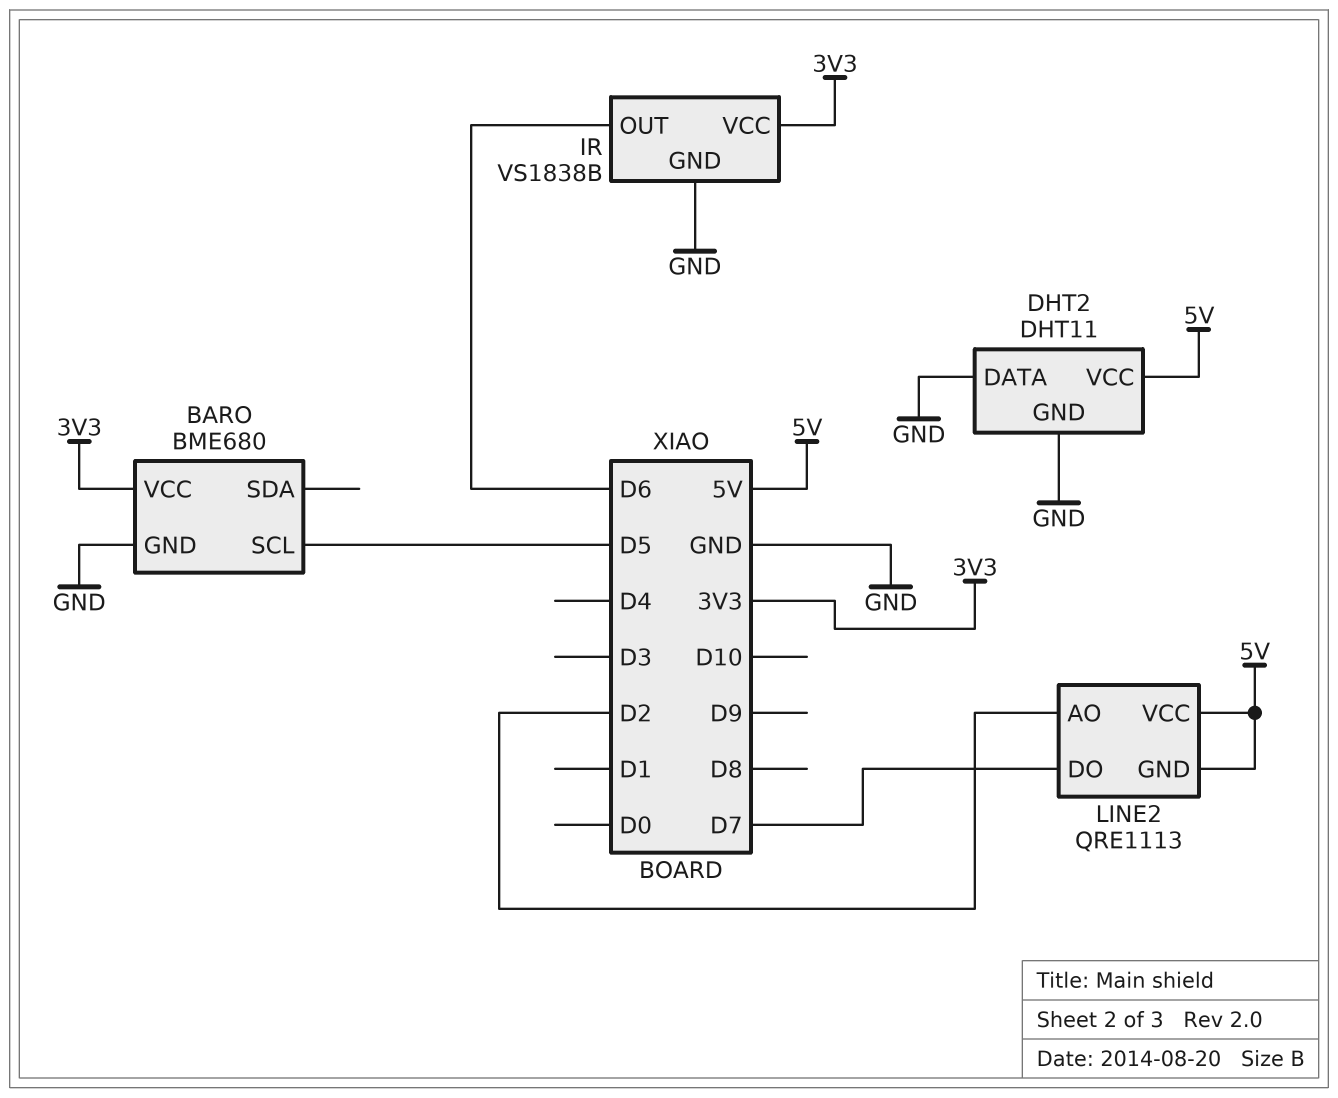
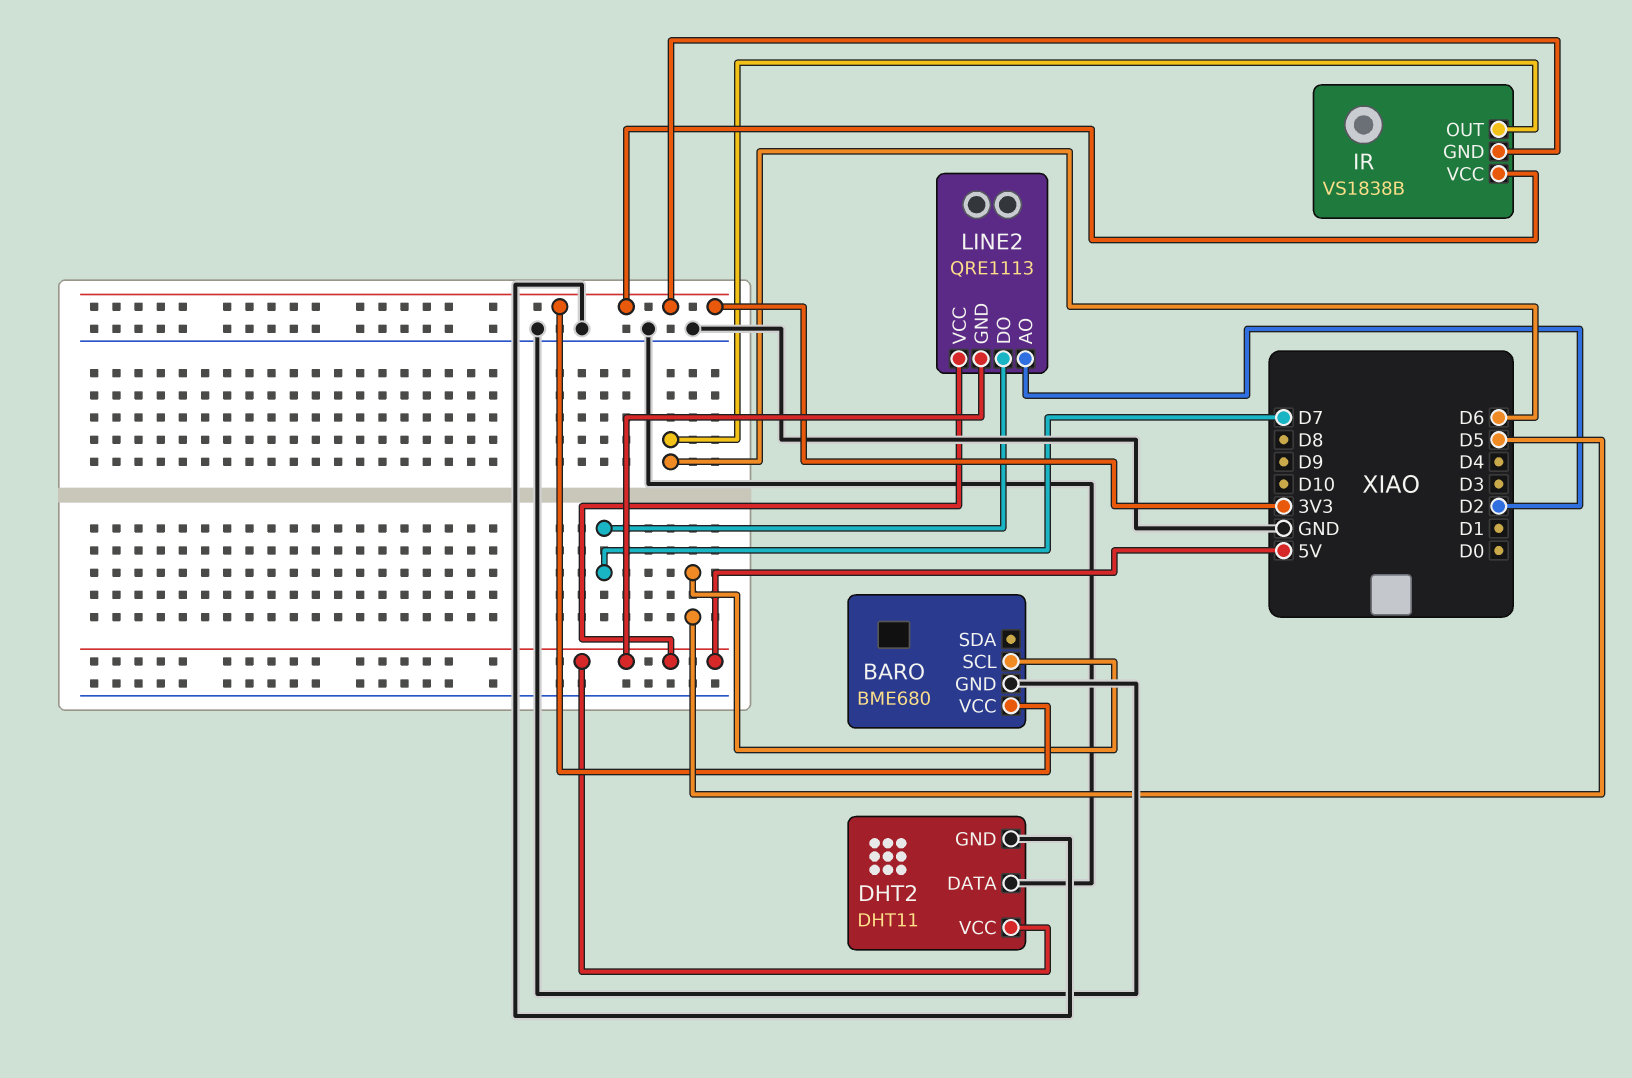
IR pin GND: GND -> 3V3

